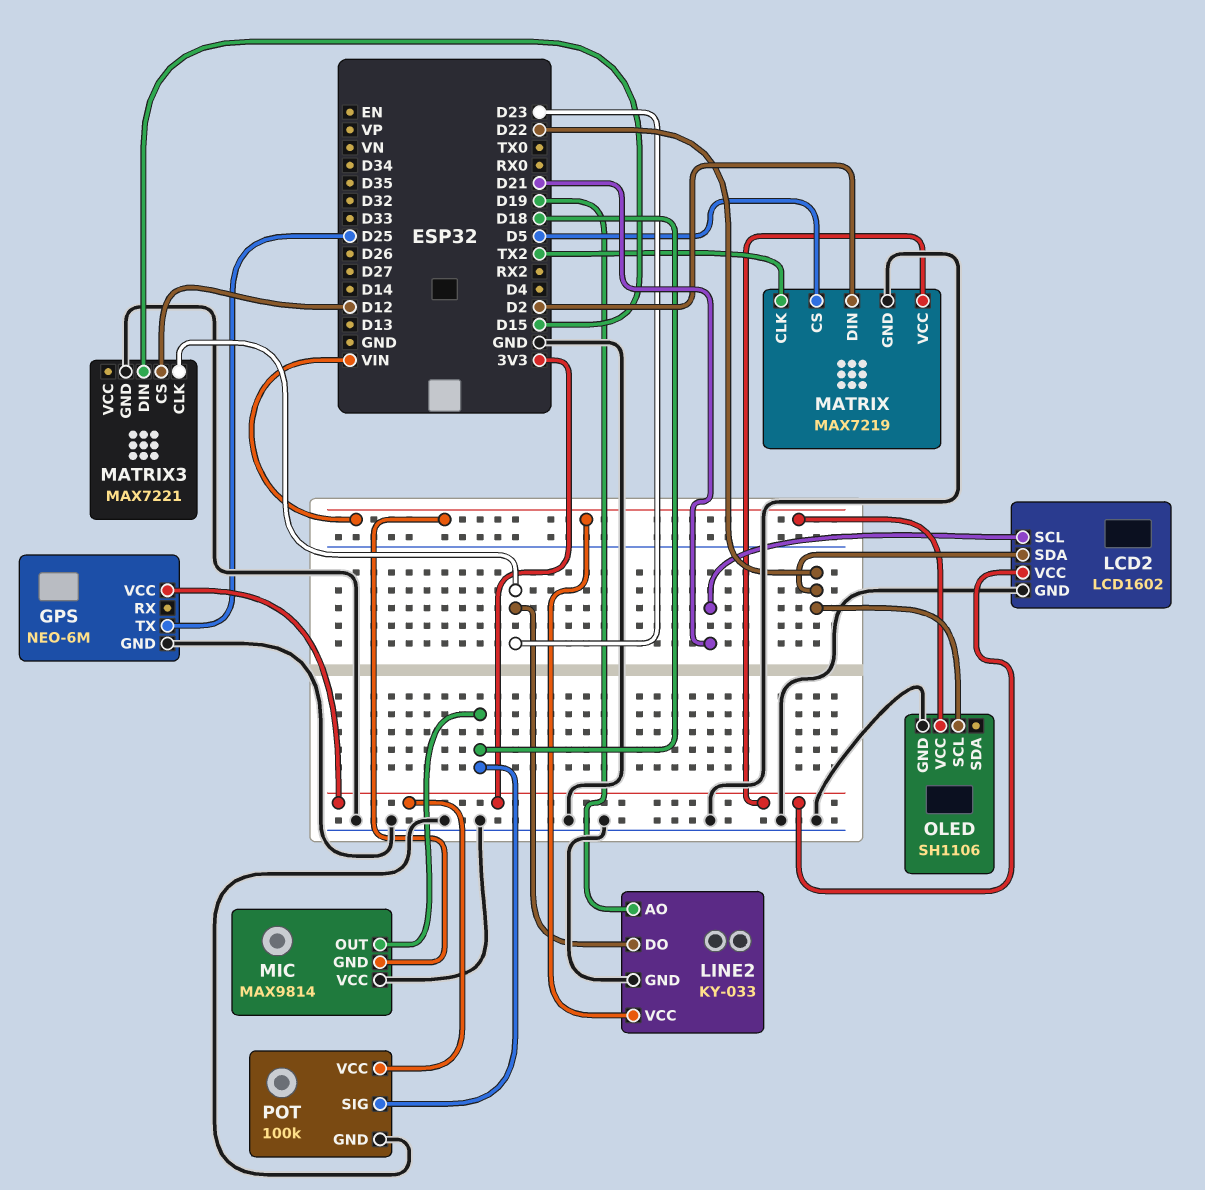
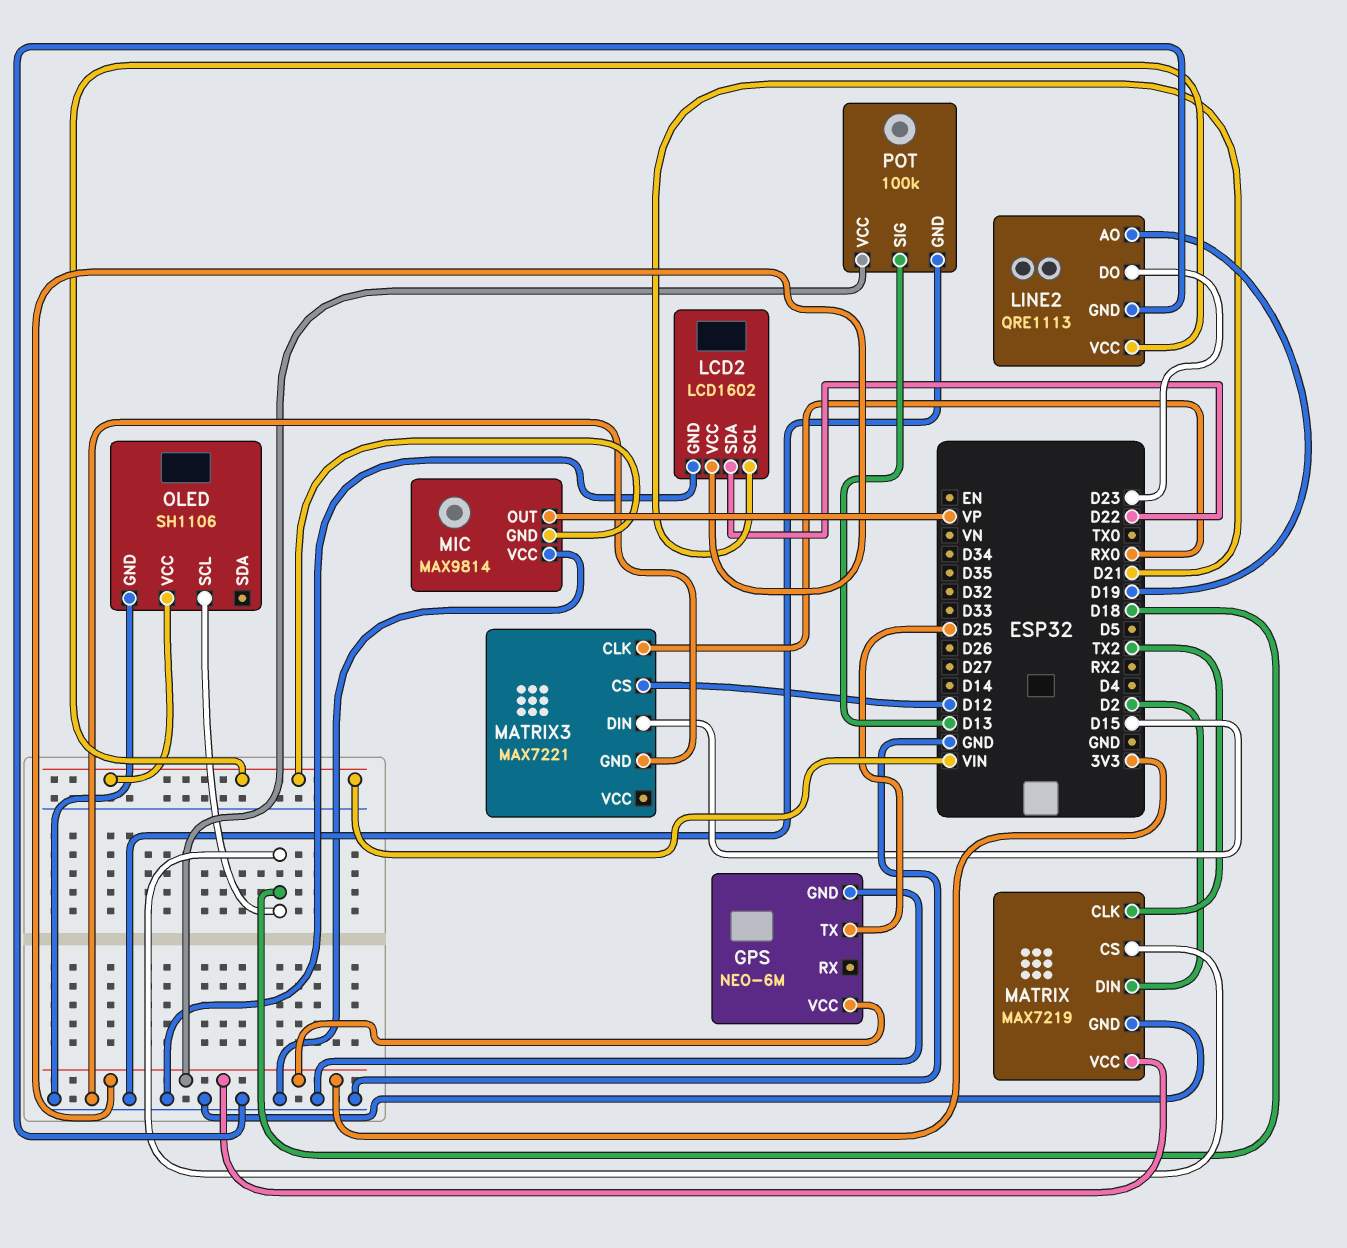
LINE2: KY-033 -> QRE1113
MATRIX pin CS: D5 -> D18
MATRIX3 pin CLK: D23 -> RX0
MIC pin OUT: D18 -> VP
OLED pin SCL: D22 -> D18
POT pin SIG: D18 -> D13

